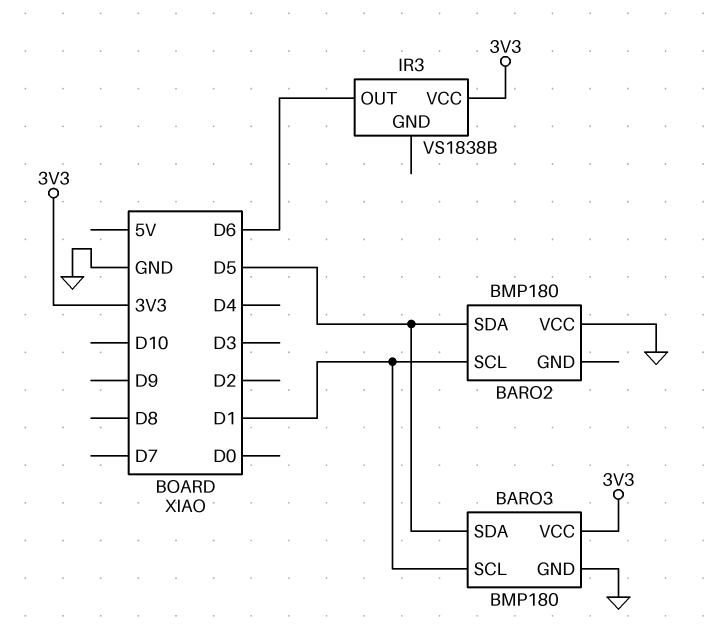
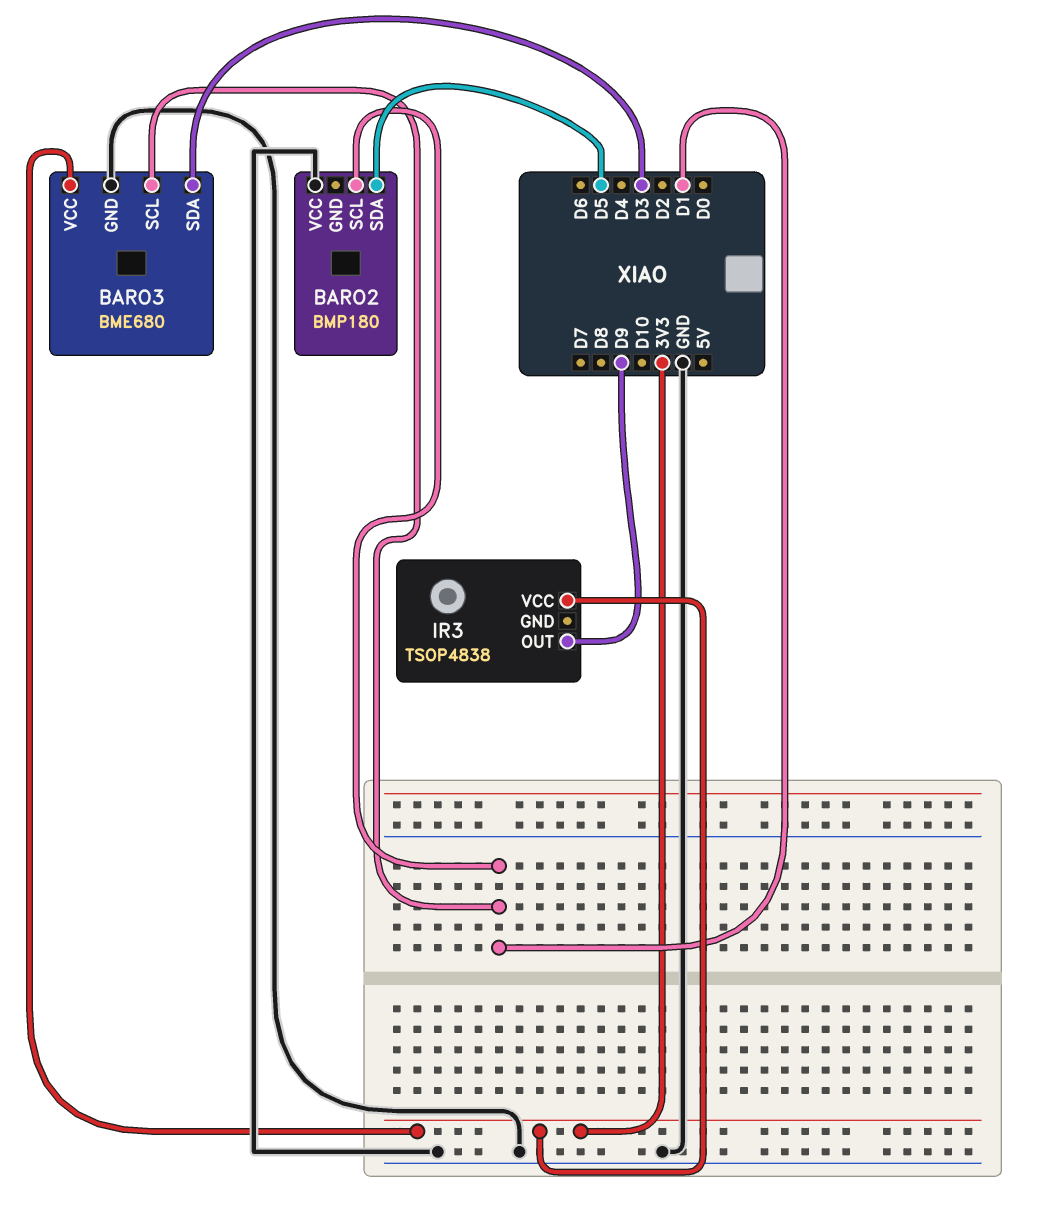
BARO3: BMP180 -> BME680
BARO3 pin SDA: D5 -> D3
IR3: VS1838B -> TSOP4838
IR3 pin OUT: D6 -> D9

